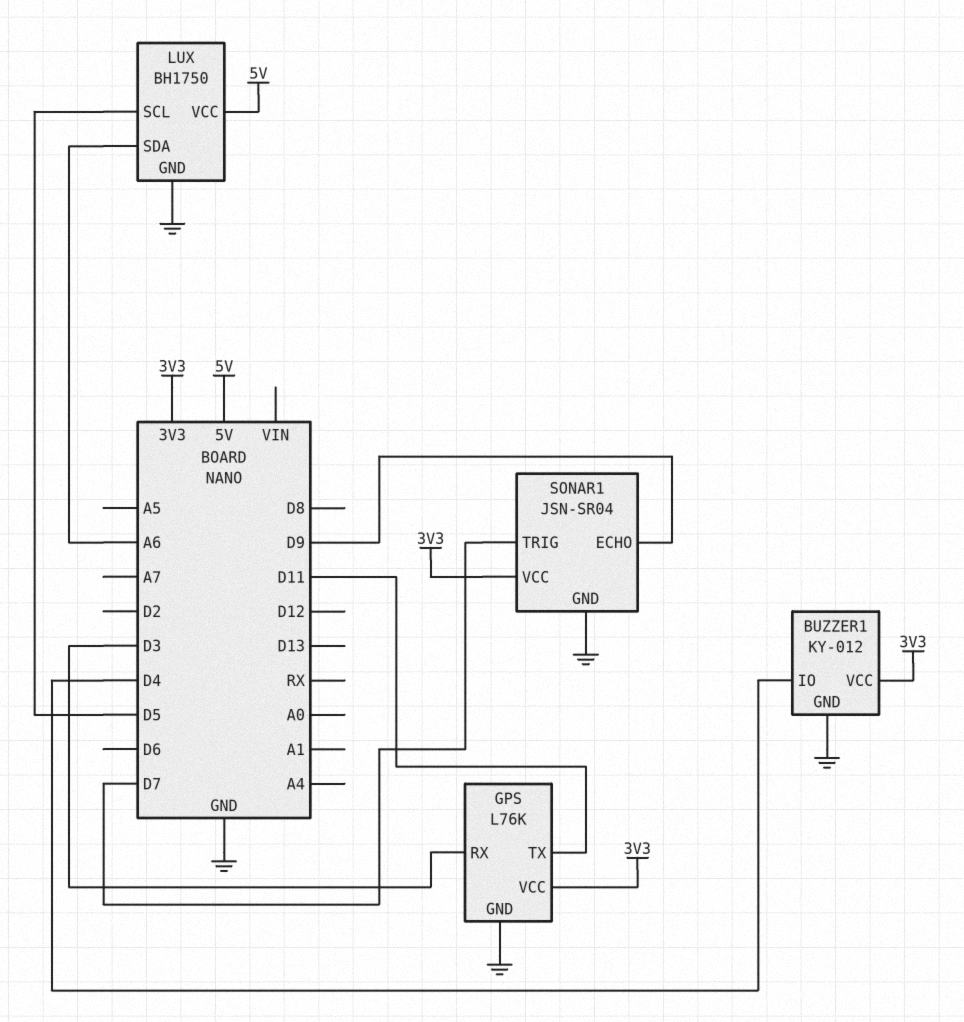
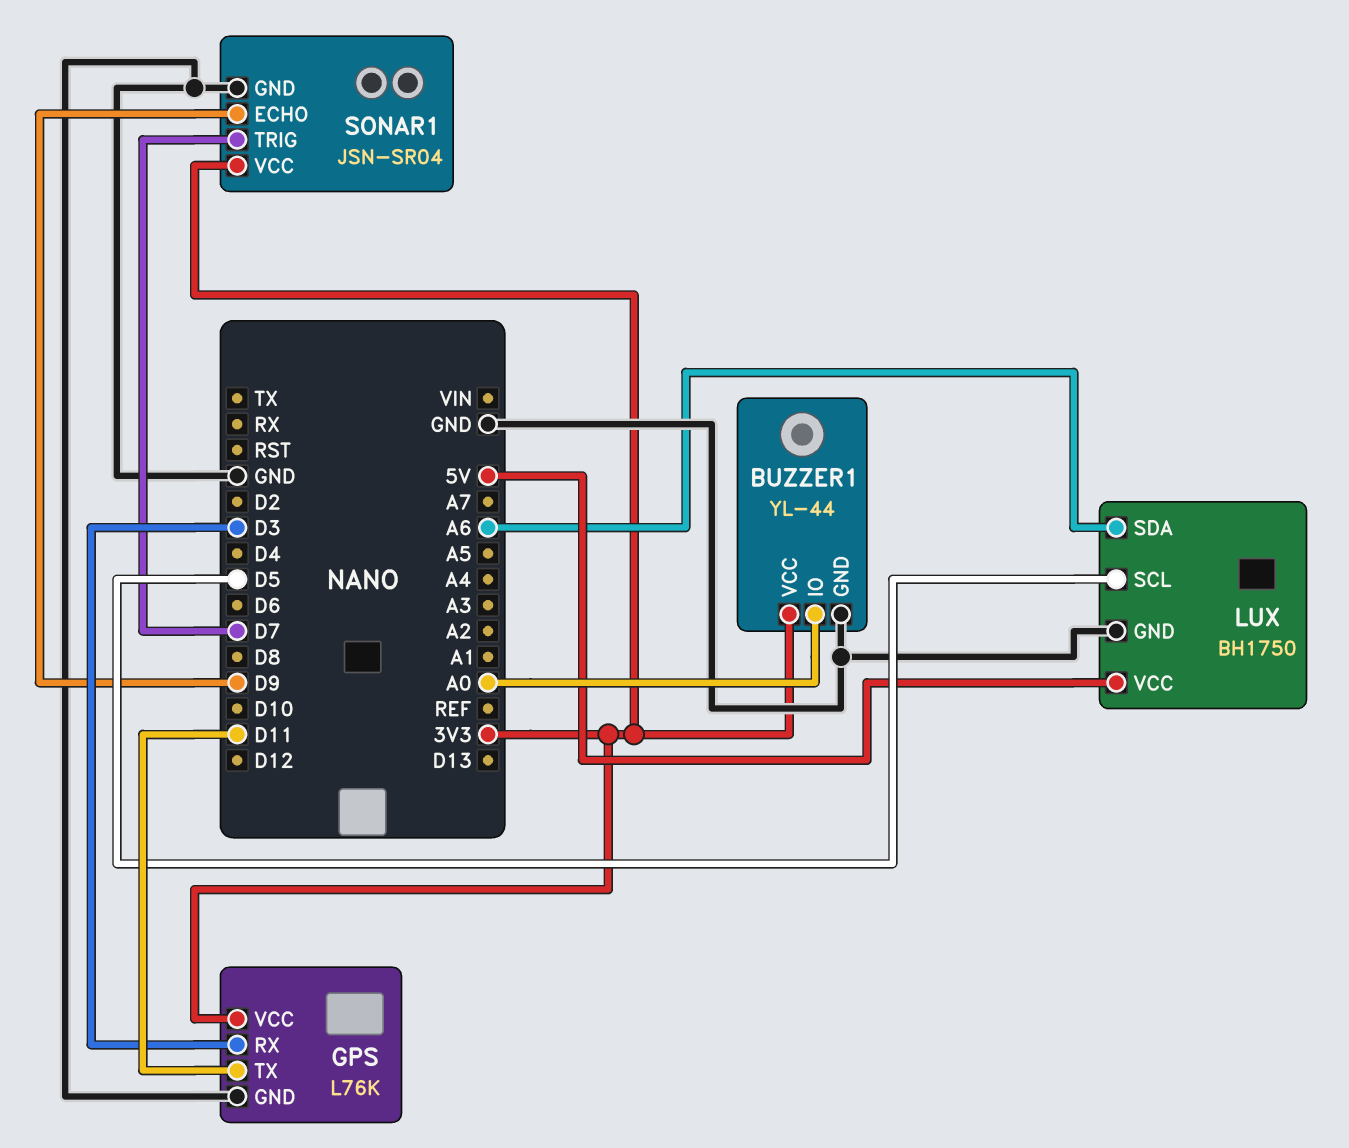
BUZZER1: KY-012 -> YL-44
BUZZER1 pin IO: D4 -> A0

